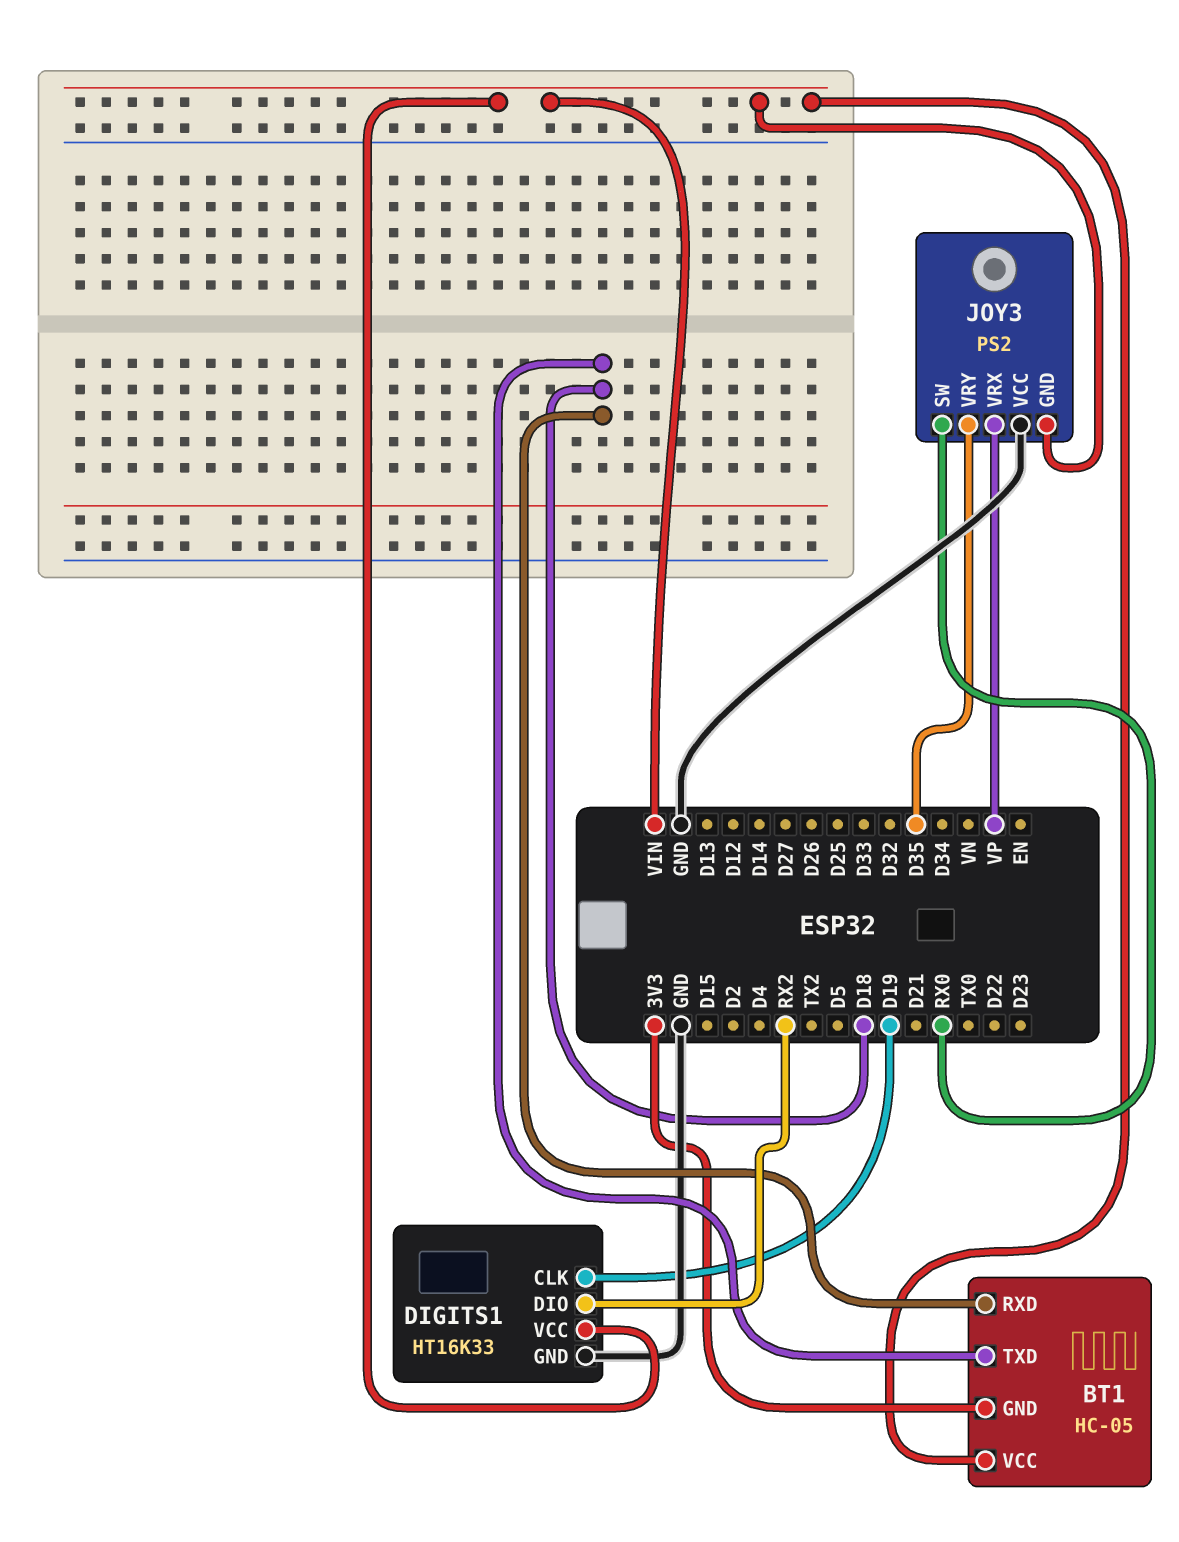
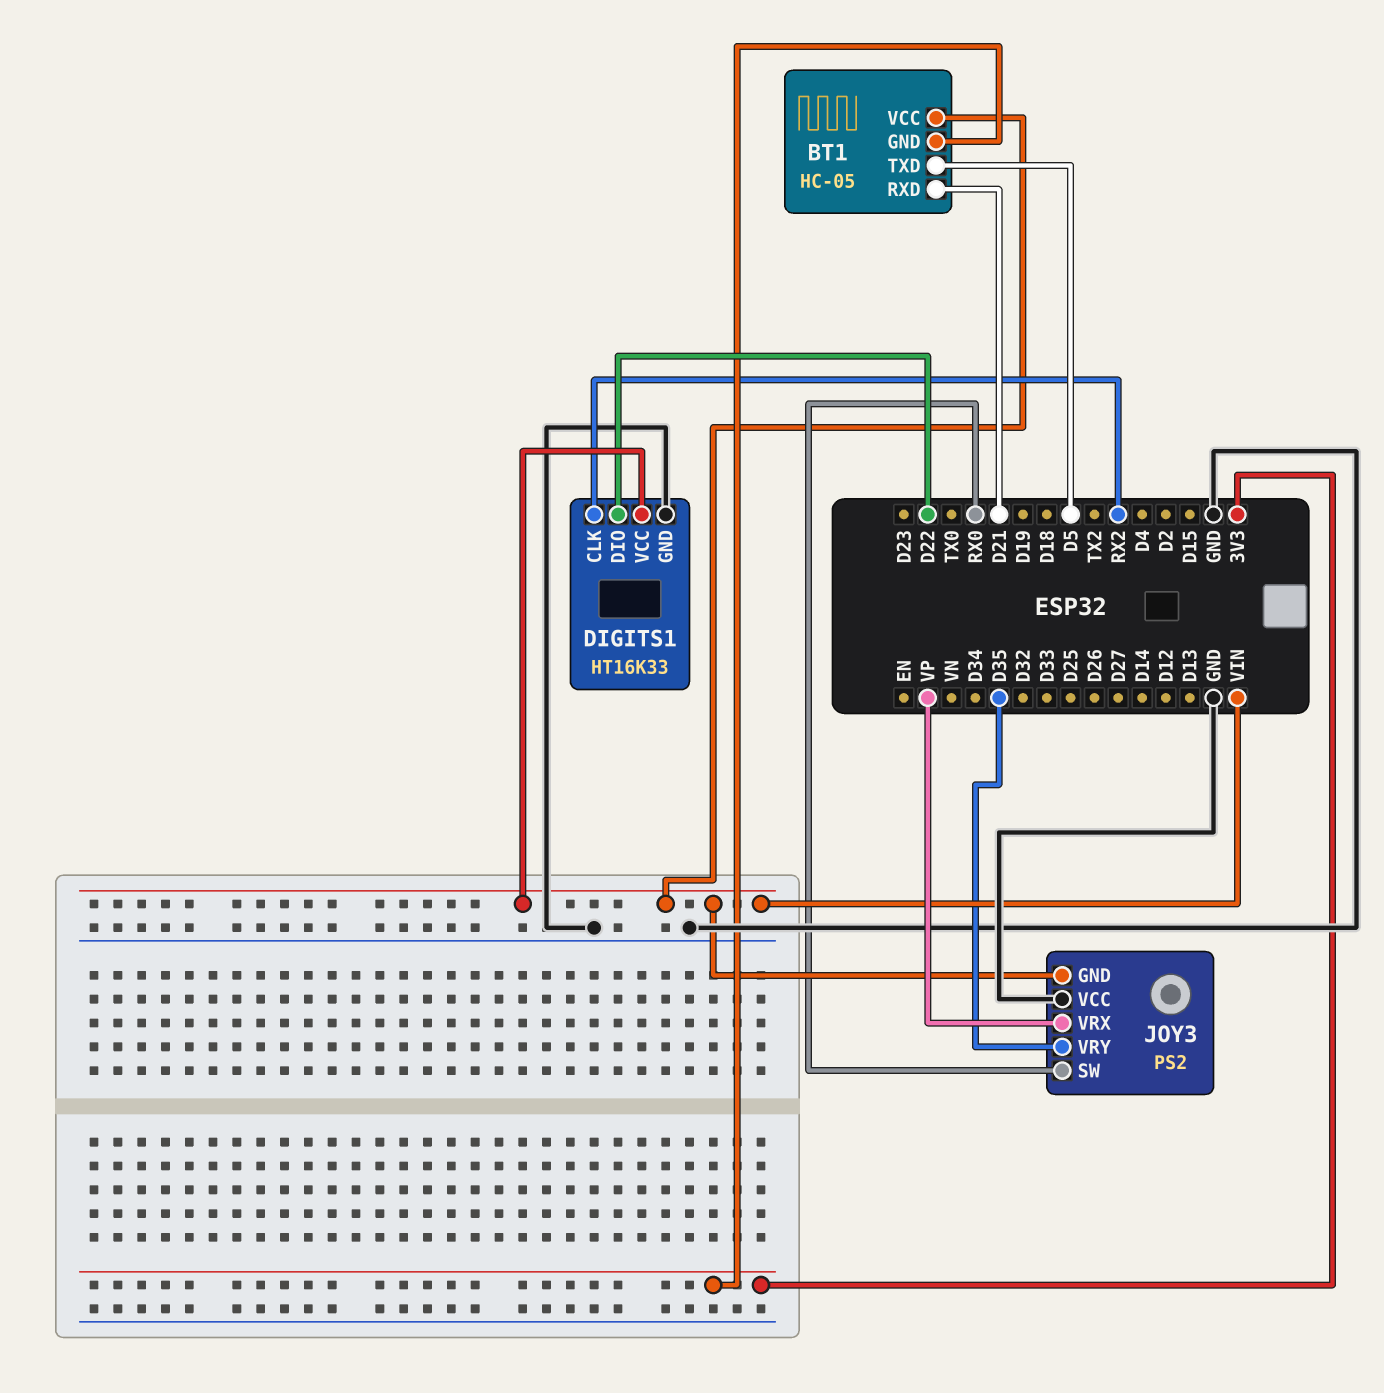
BT1 pin RXD: D18 -> D21
BT1 pin TXD: D18 -> D5
DIGITS1 pin CLK: D19 -> RX2
DIGITS1 pin DIO: RX2 -> D22

